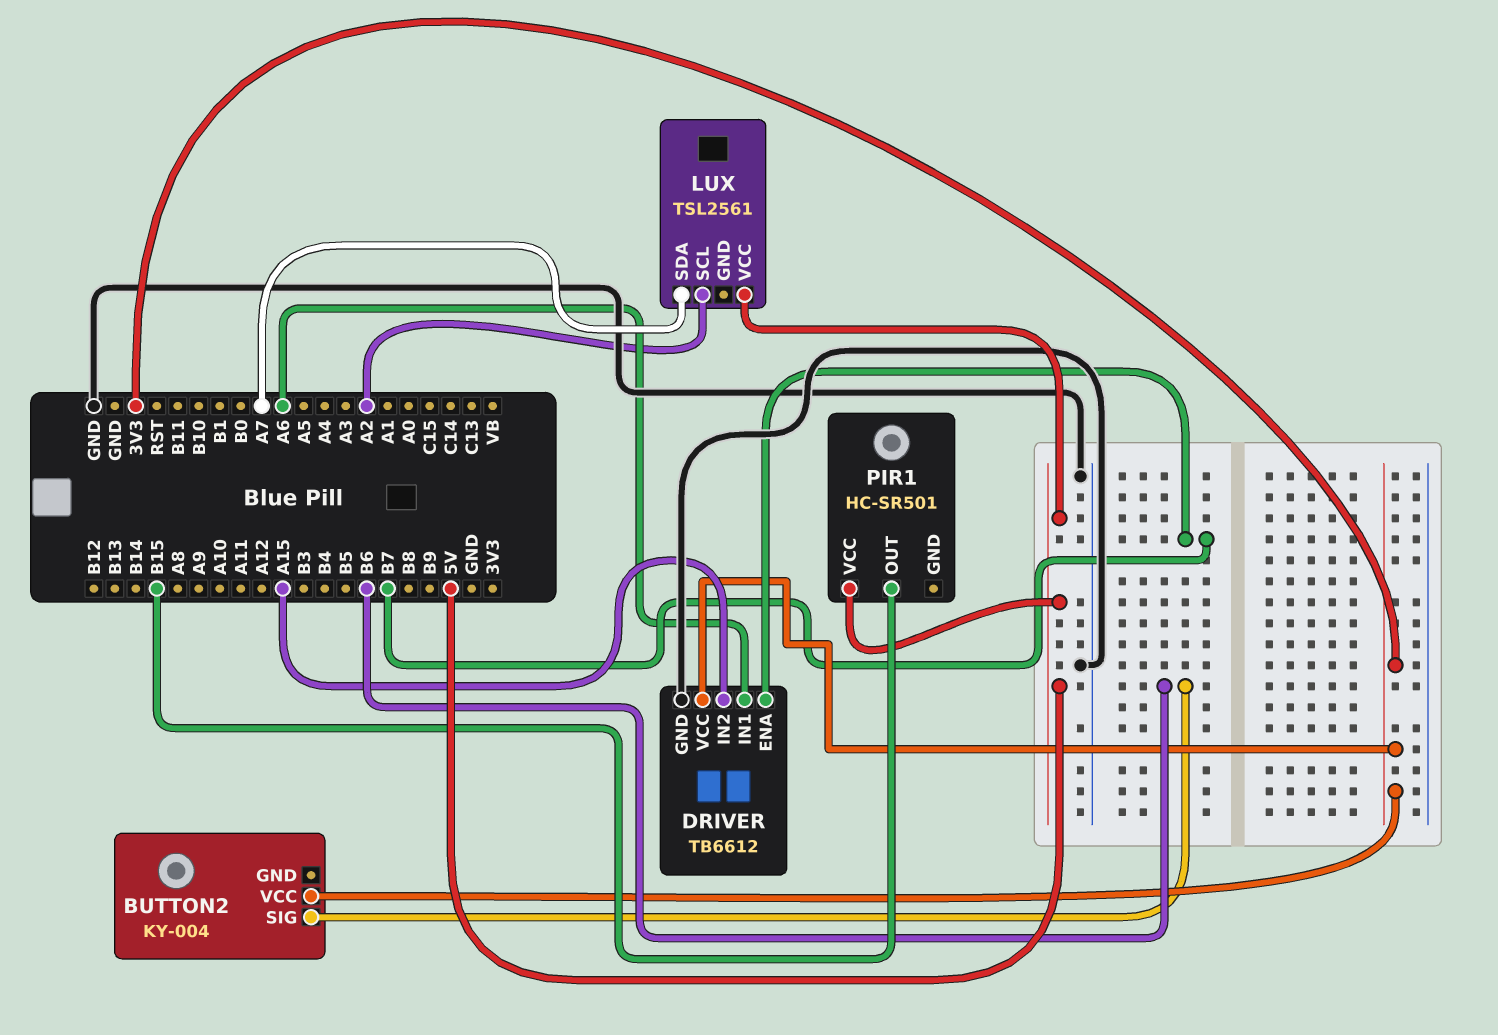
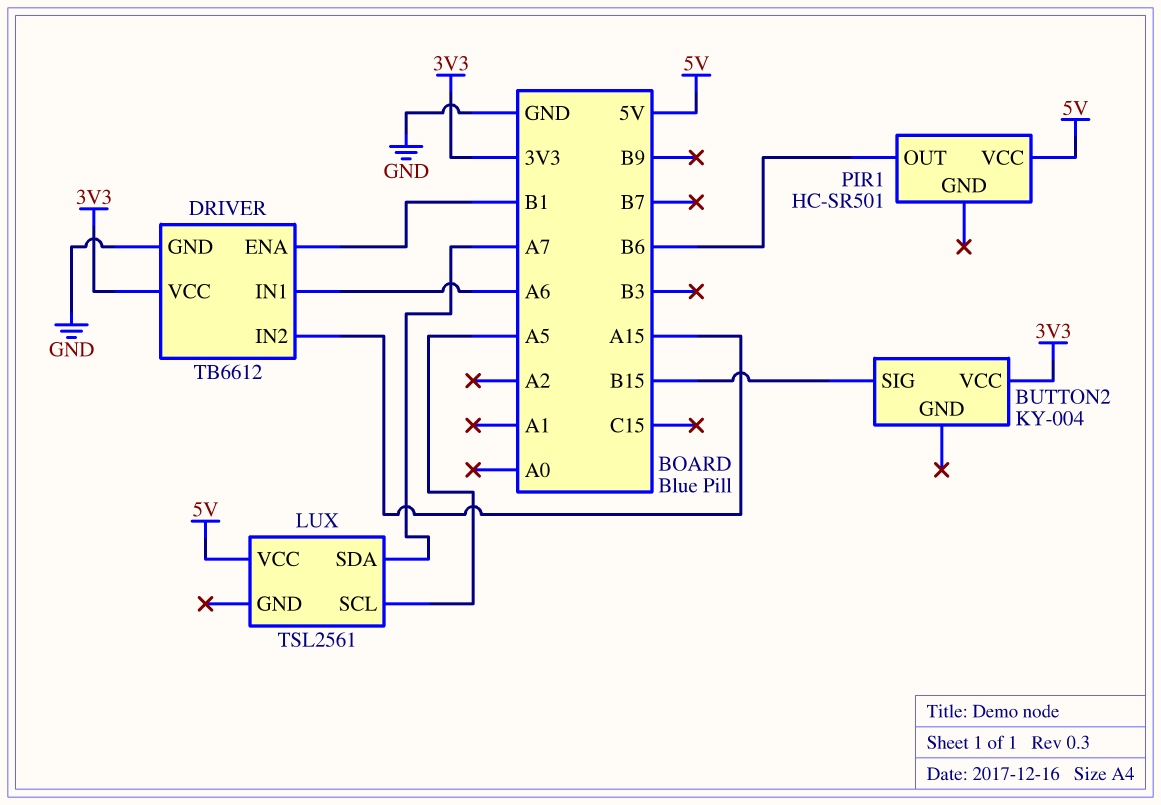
BUTTON2 pin SIG: B6 -> B15
DRIVER pin ENA: B7 -> B1
LUX pin SCL: A2 -> A5
PIR1 pin OUT: B15 -> B6

